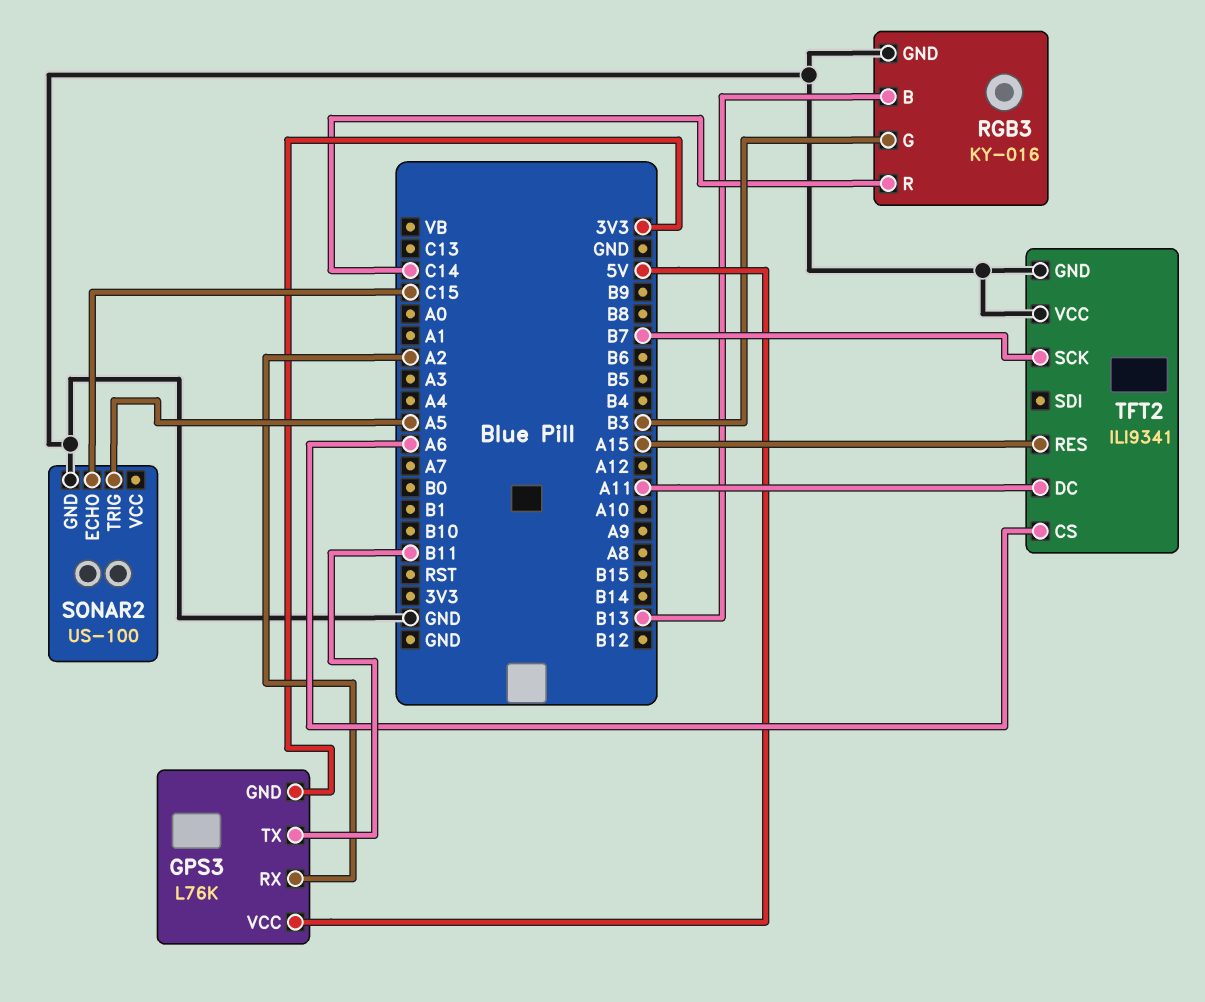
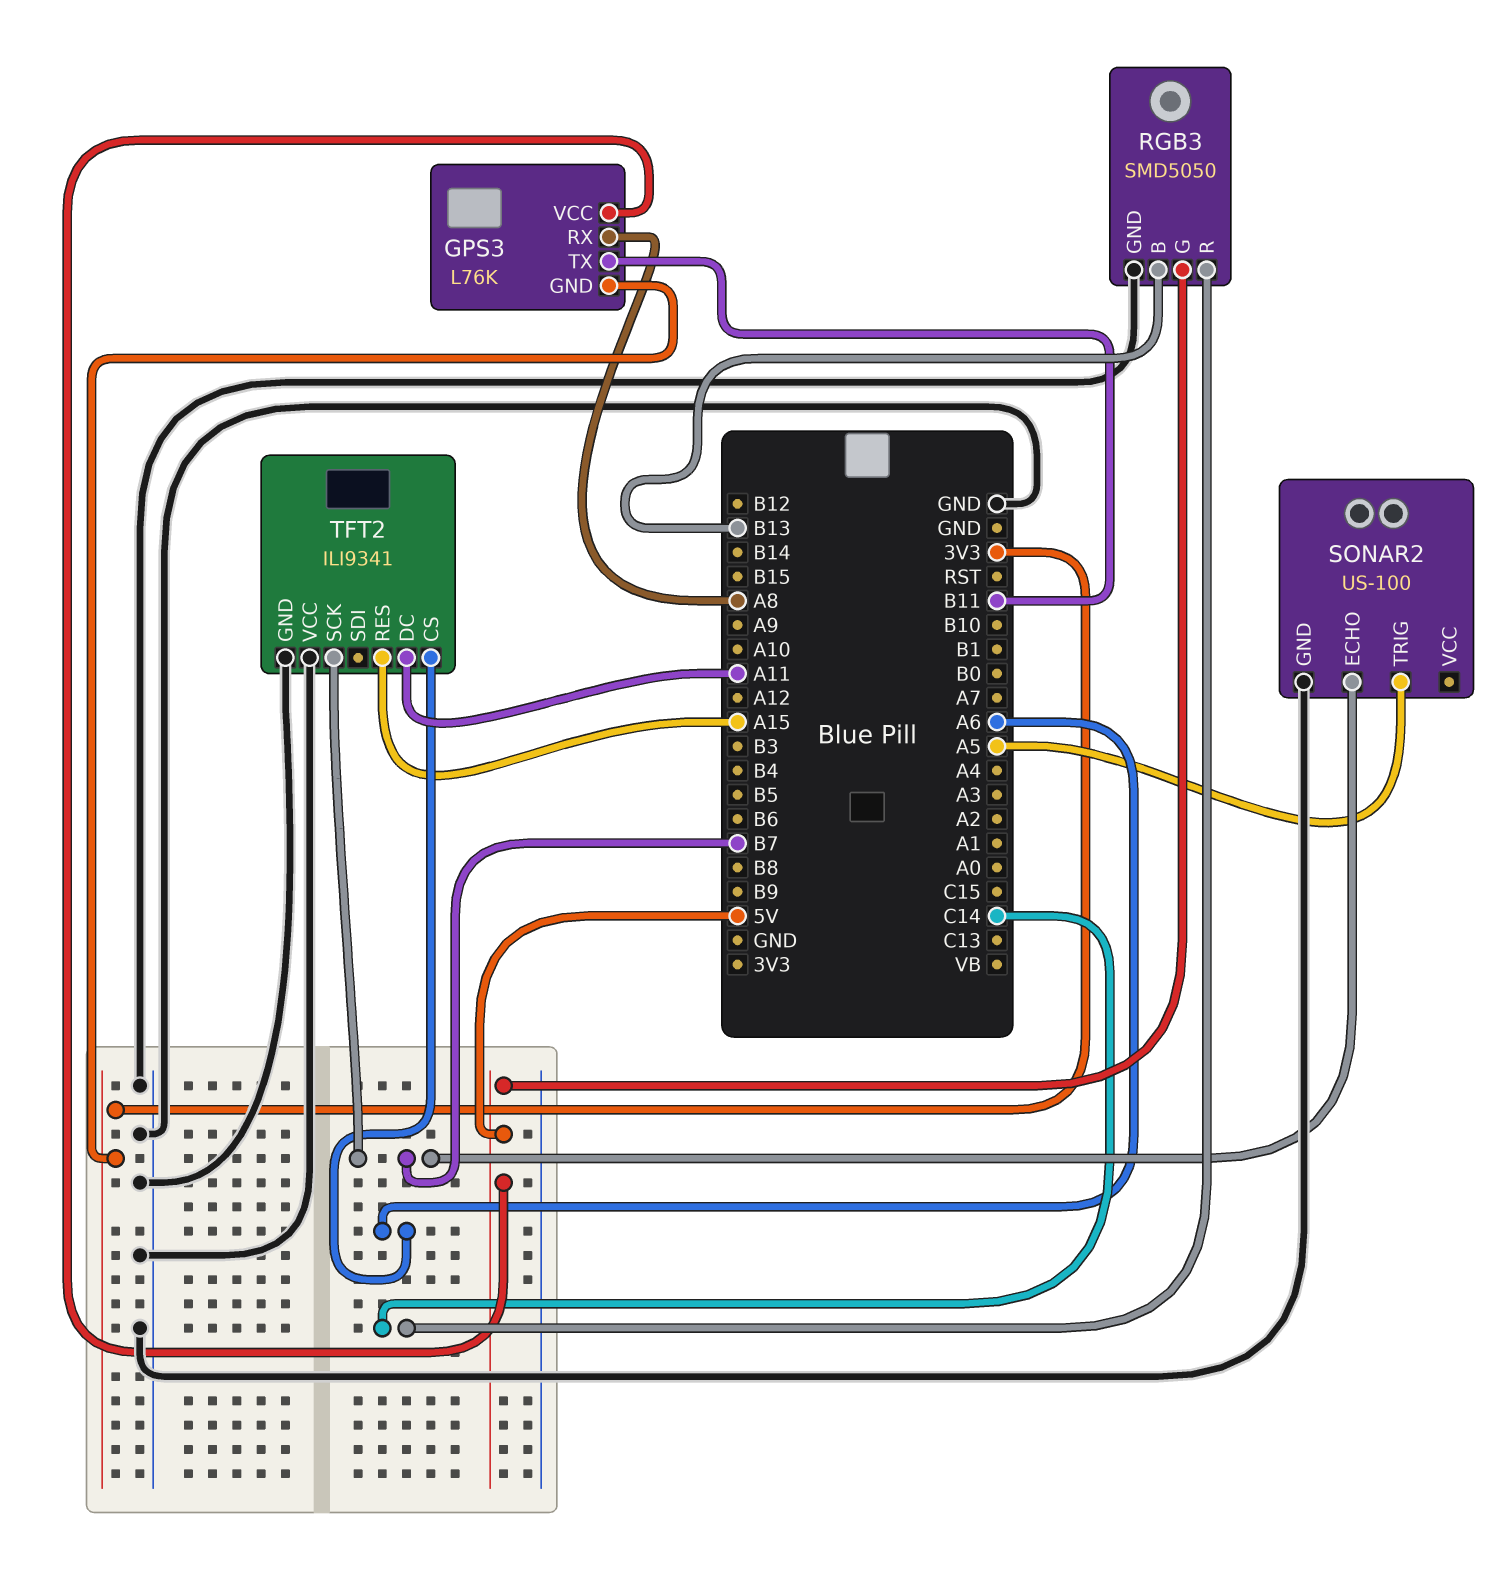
GPS3 pin RX: A2 -> A8
RGB3: KY-016 -> SMD5050
RGB3 pin G: B3 -> 5V
SONAR2 pin ECHO: C15 -> B7

